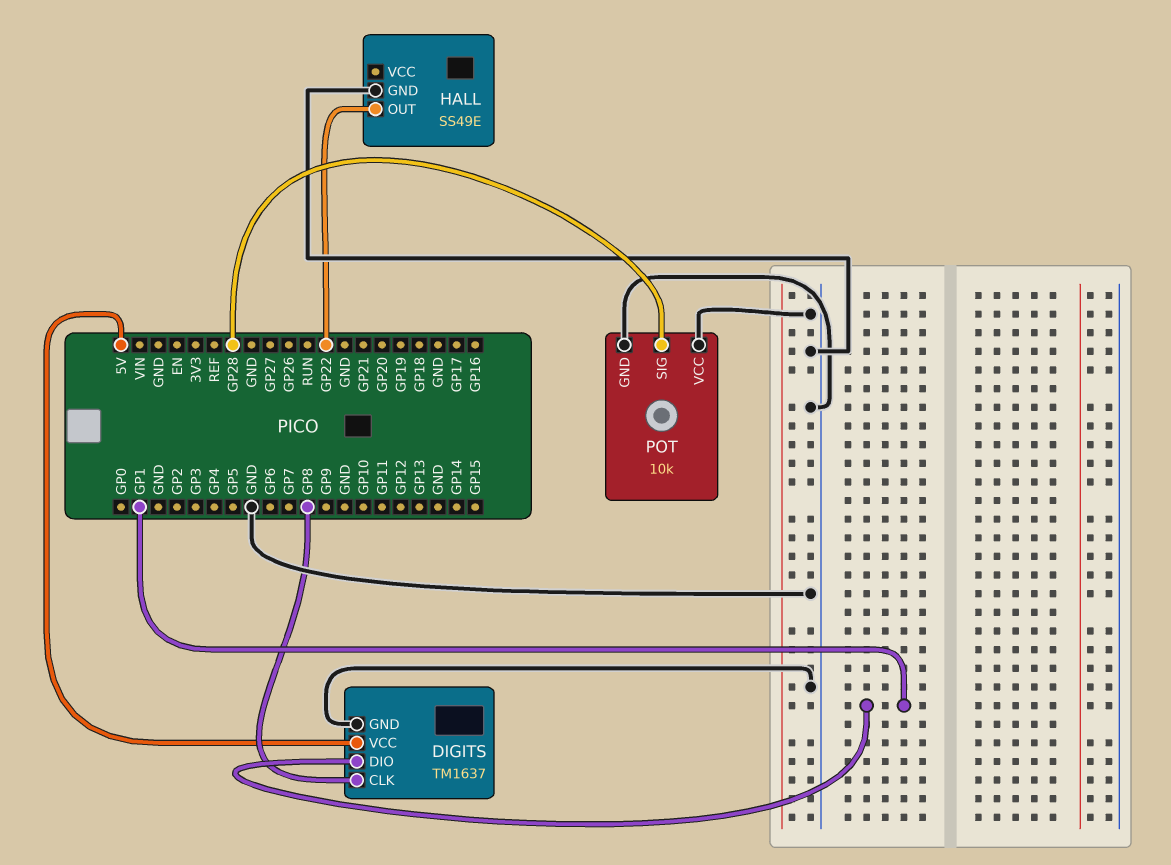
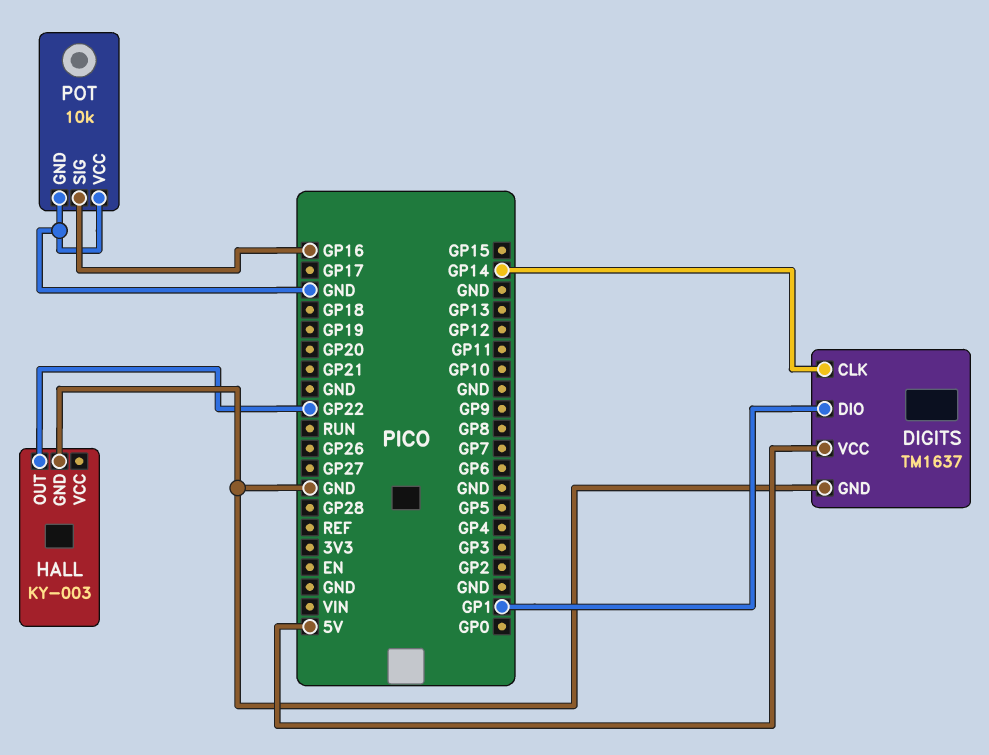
DIGITS pin CLK: GP8 -> GP14
HALL: SS49E -> KY-003
POT pin SIG: GP28 -> GP16

